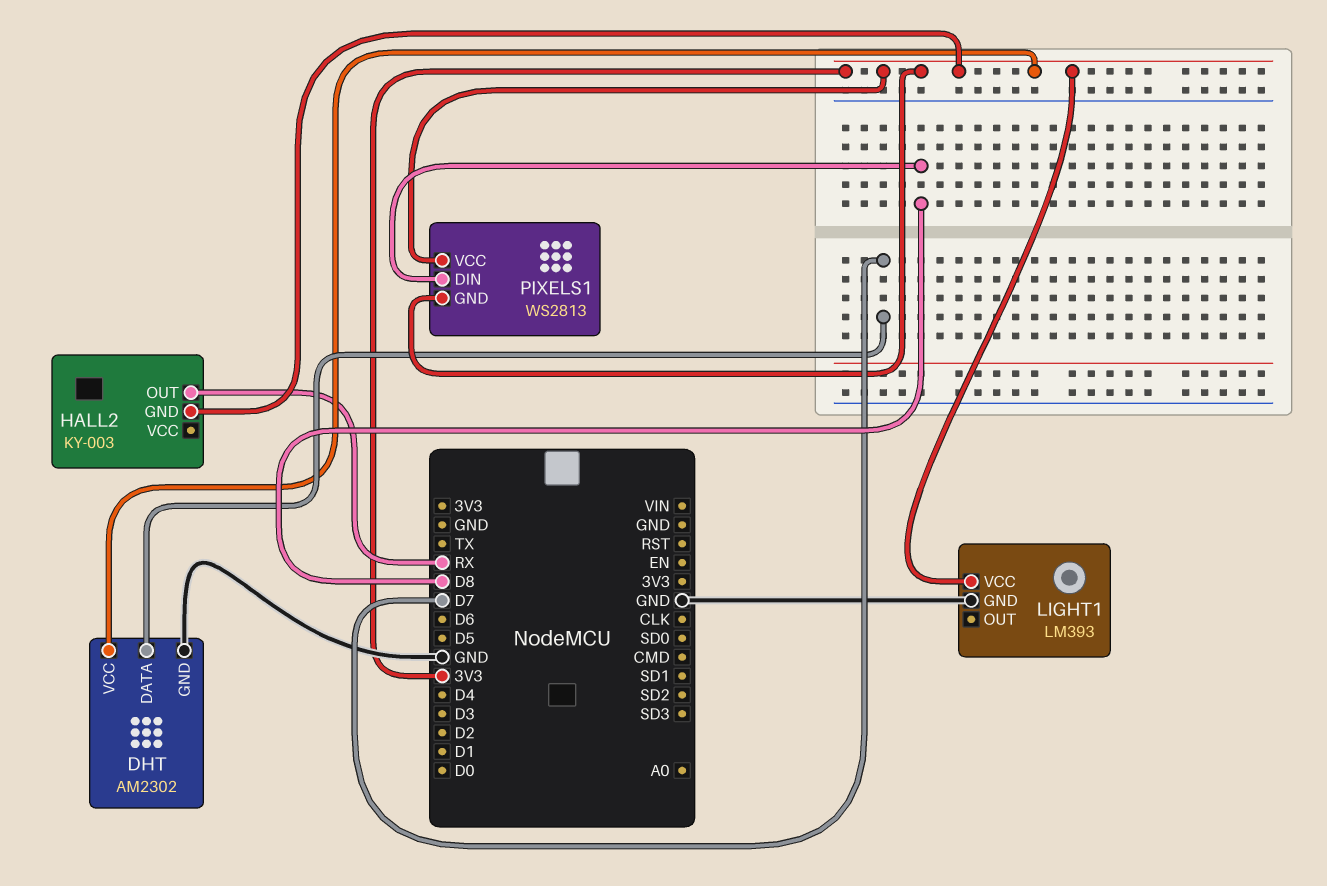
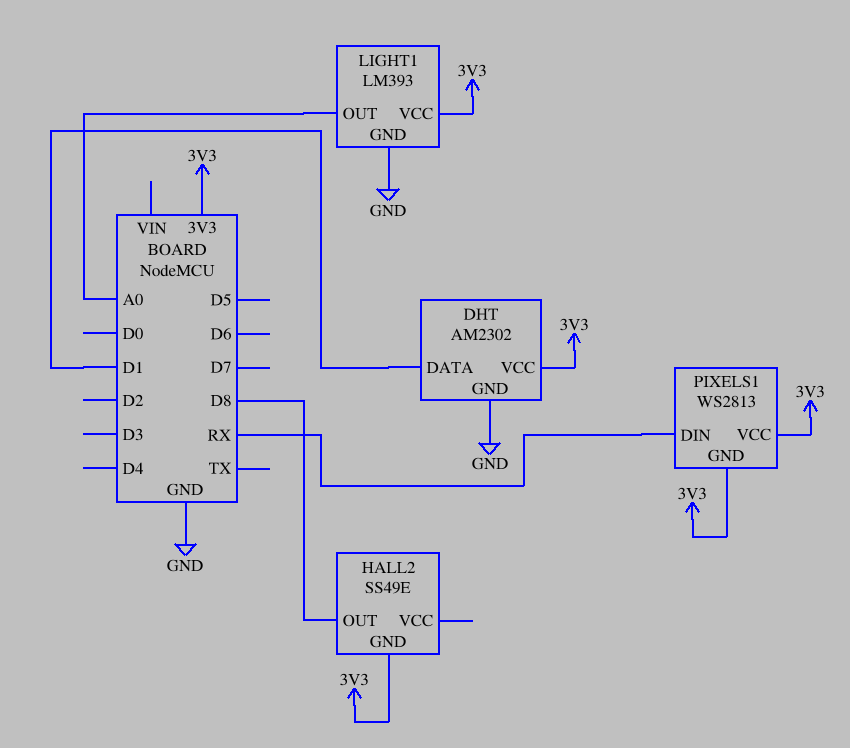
DHT pin DATA: D7 -> D1
HALL2: KY-003 -> SS49E
HALL2 pin OUT: RX -> D8
LIGHT1 pin OUT: none -> A0
PIXELS1 pin DIN: D8 -> RX

